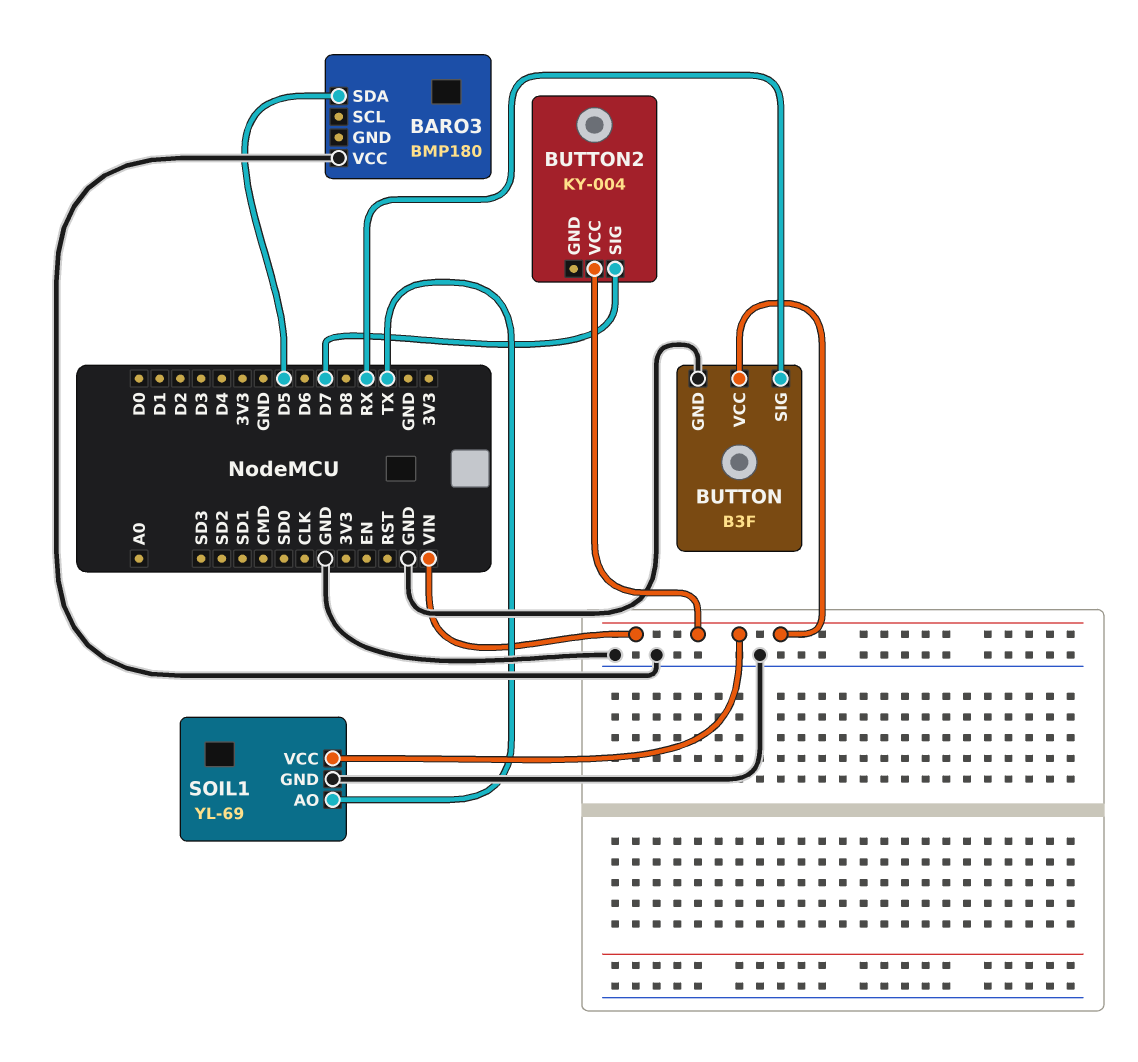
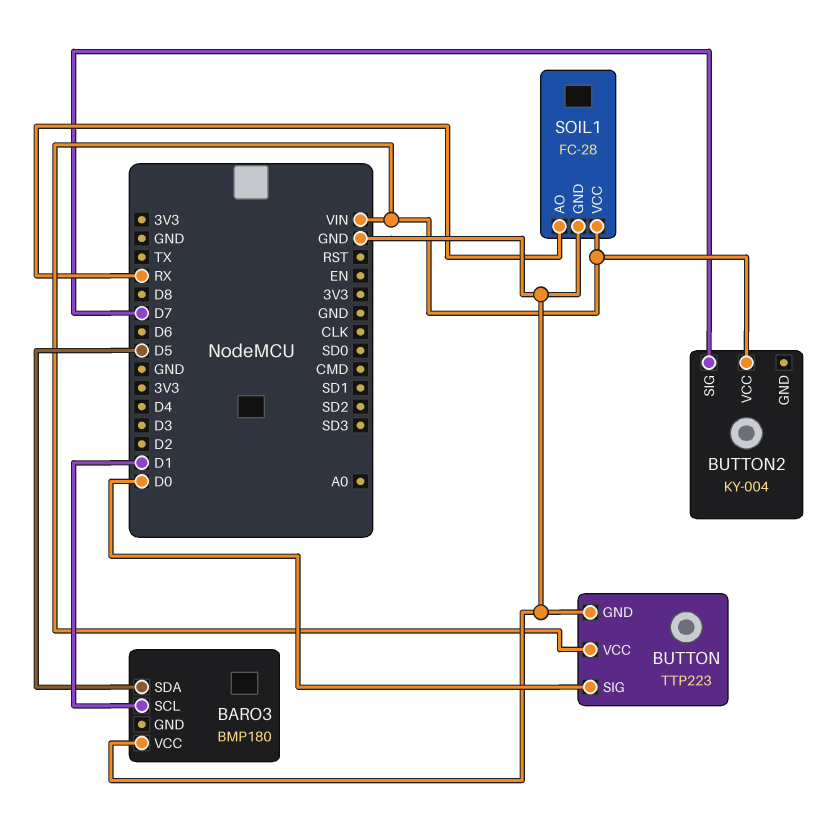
BARO3 pin SCL: none -> D1
BUTTON: B3F -> TTP223
BUTTON pin SIG: RX -> D0
SOIL1: YL-69 -> FC-28
SOIL1 pin AO: TX -> RX

